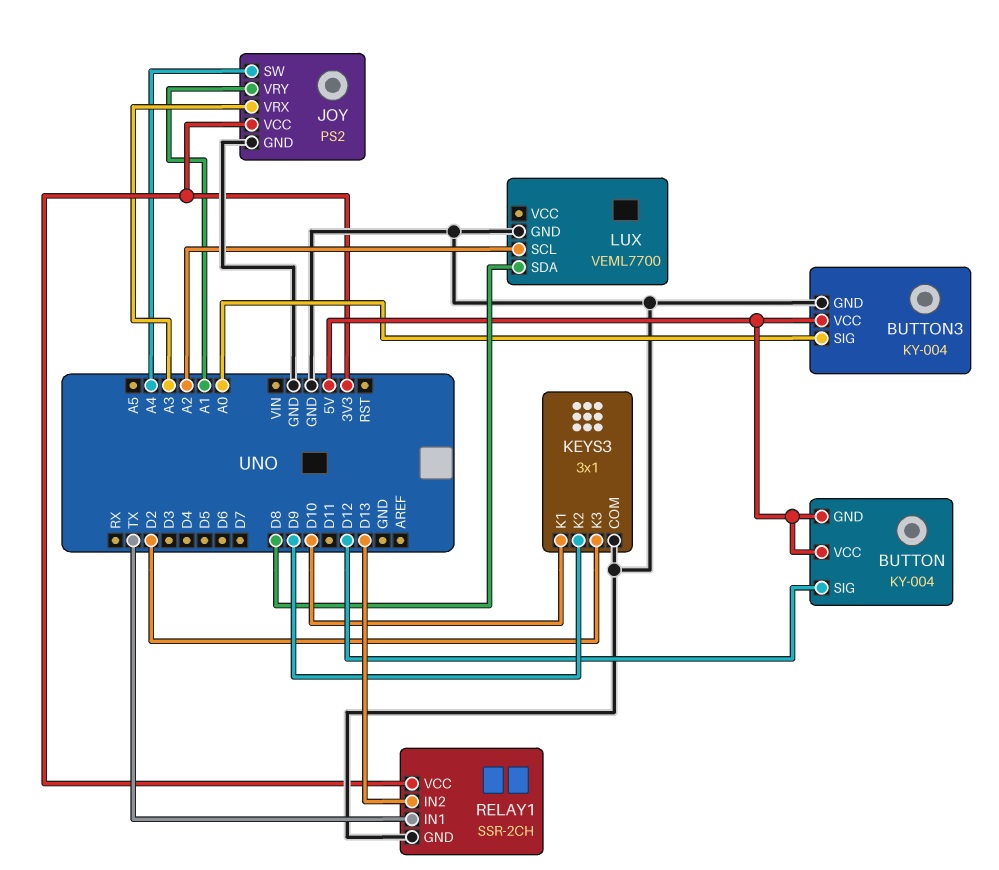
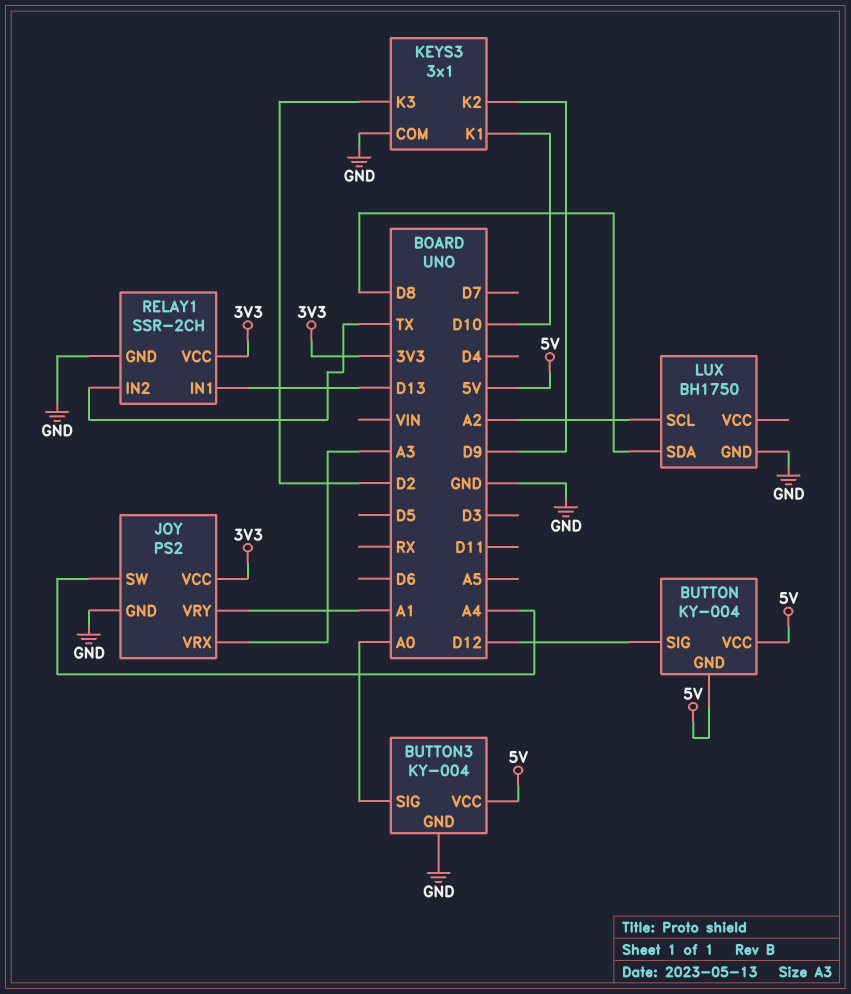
LUX: VEML7700 -> BH1750
RELAY1 pin IN1: TX -> D13
RELAY1 pin IN2: D13 -> TX

